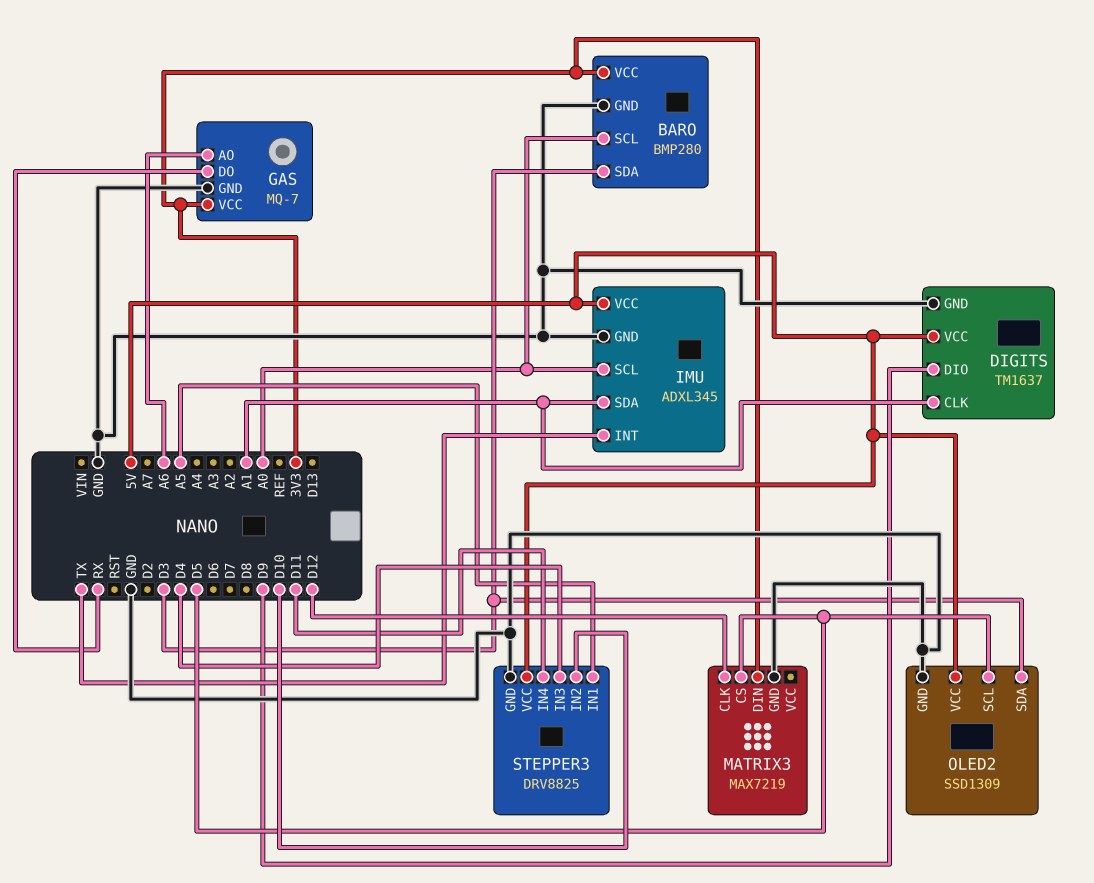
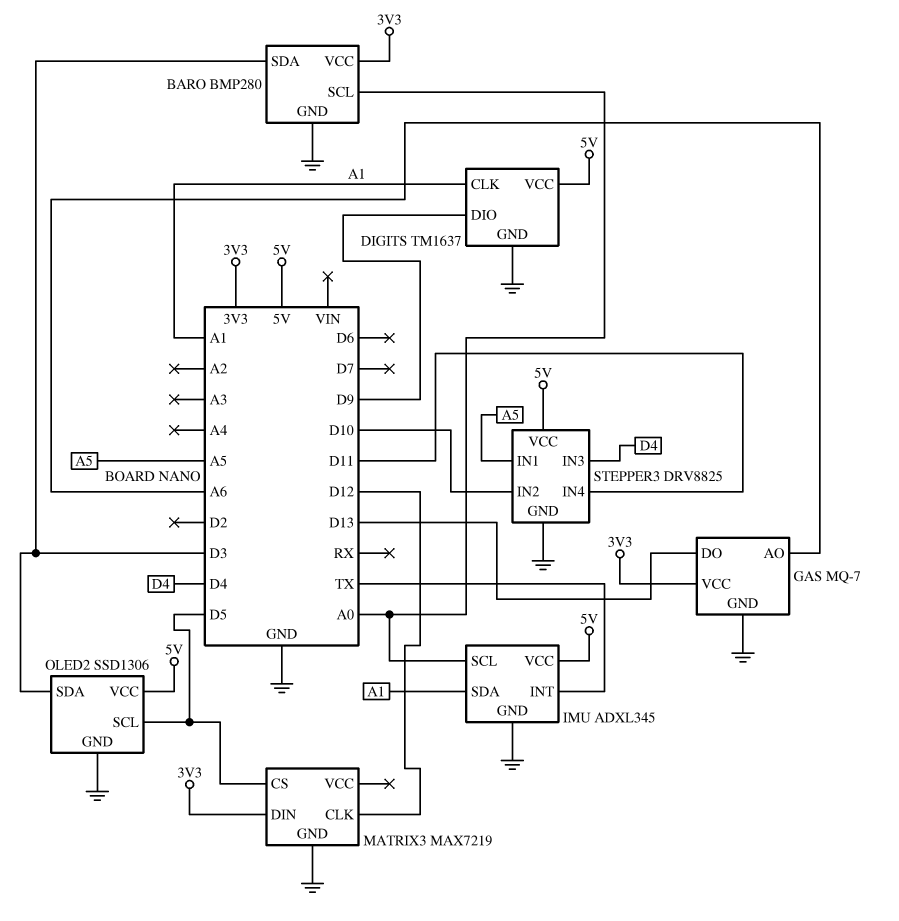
GAS pin DO: RX -> D13
OLED2: SSD1309 -> SSD1306

